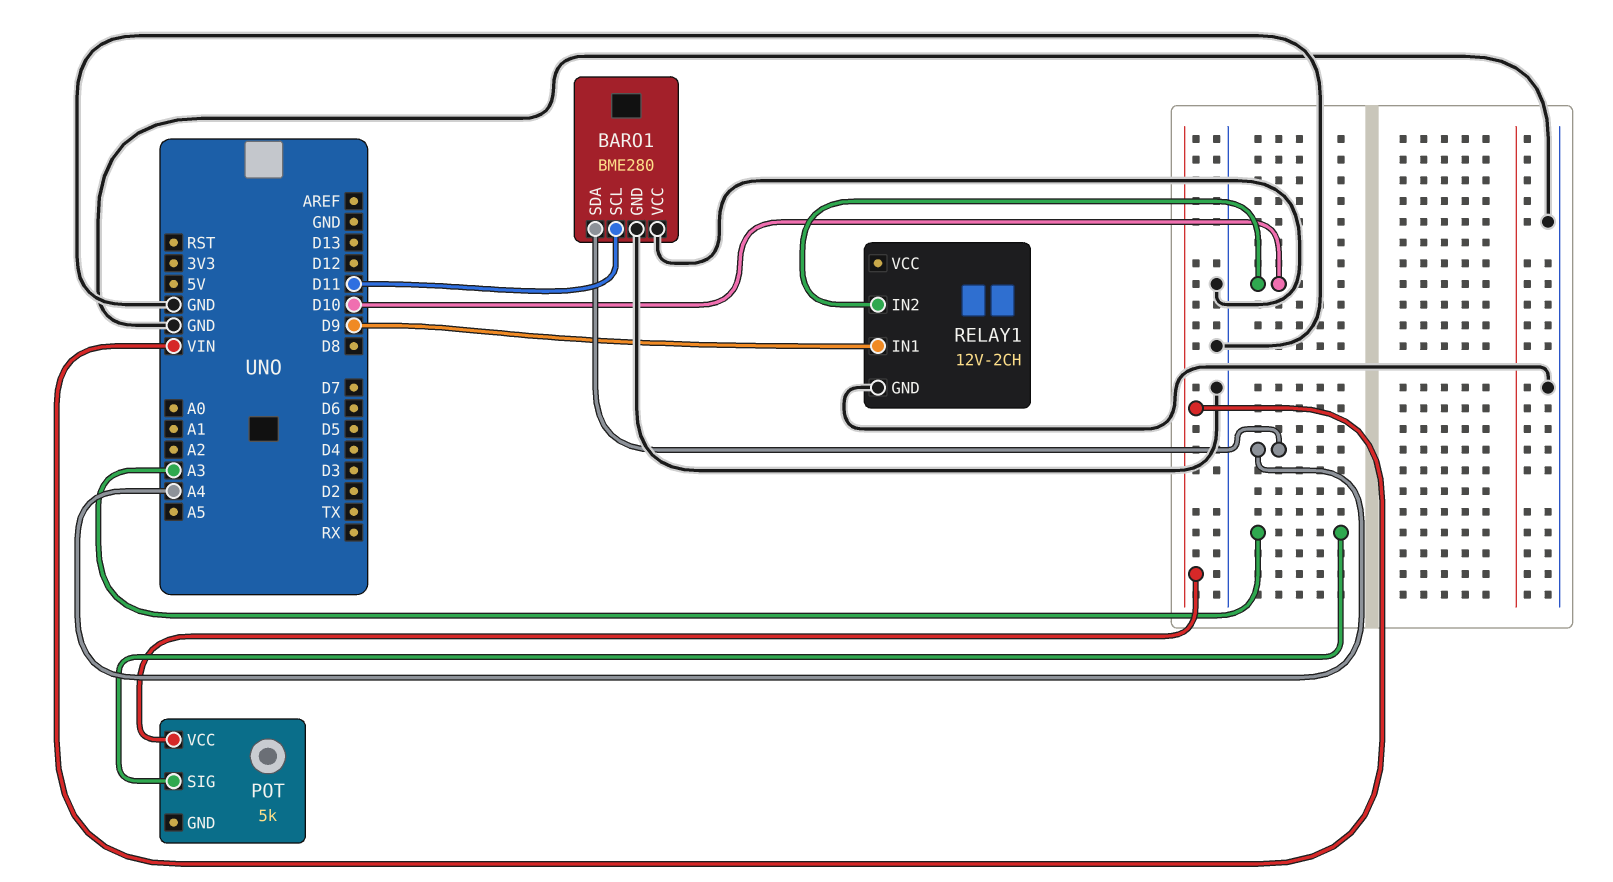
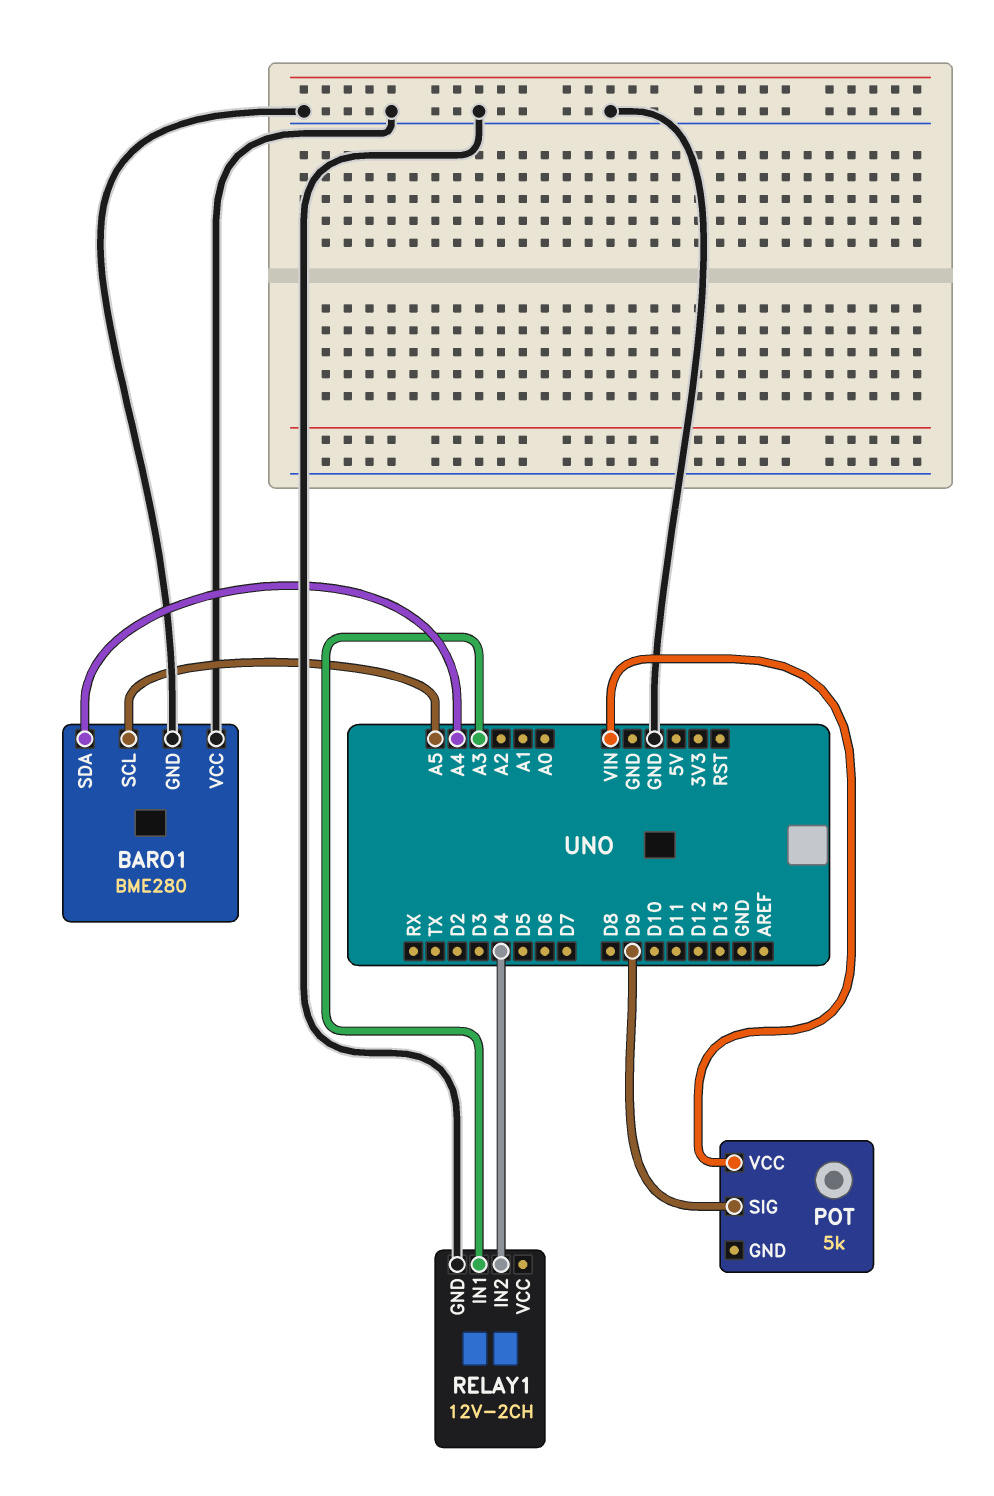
BARO1 pin SCL: D11 -> A5
POT pin SIG: A3 -> D9
RELAY1 pin IN1: D9 -> A3
RELAY1 pin IN2: D10 -> D4

